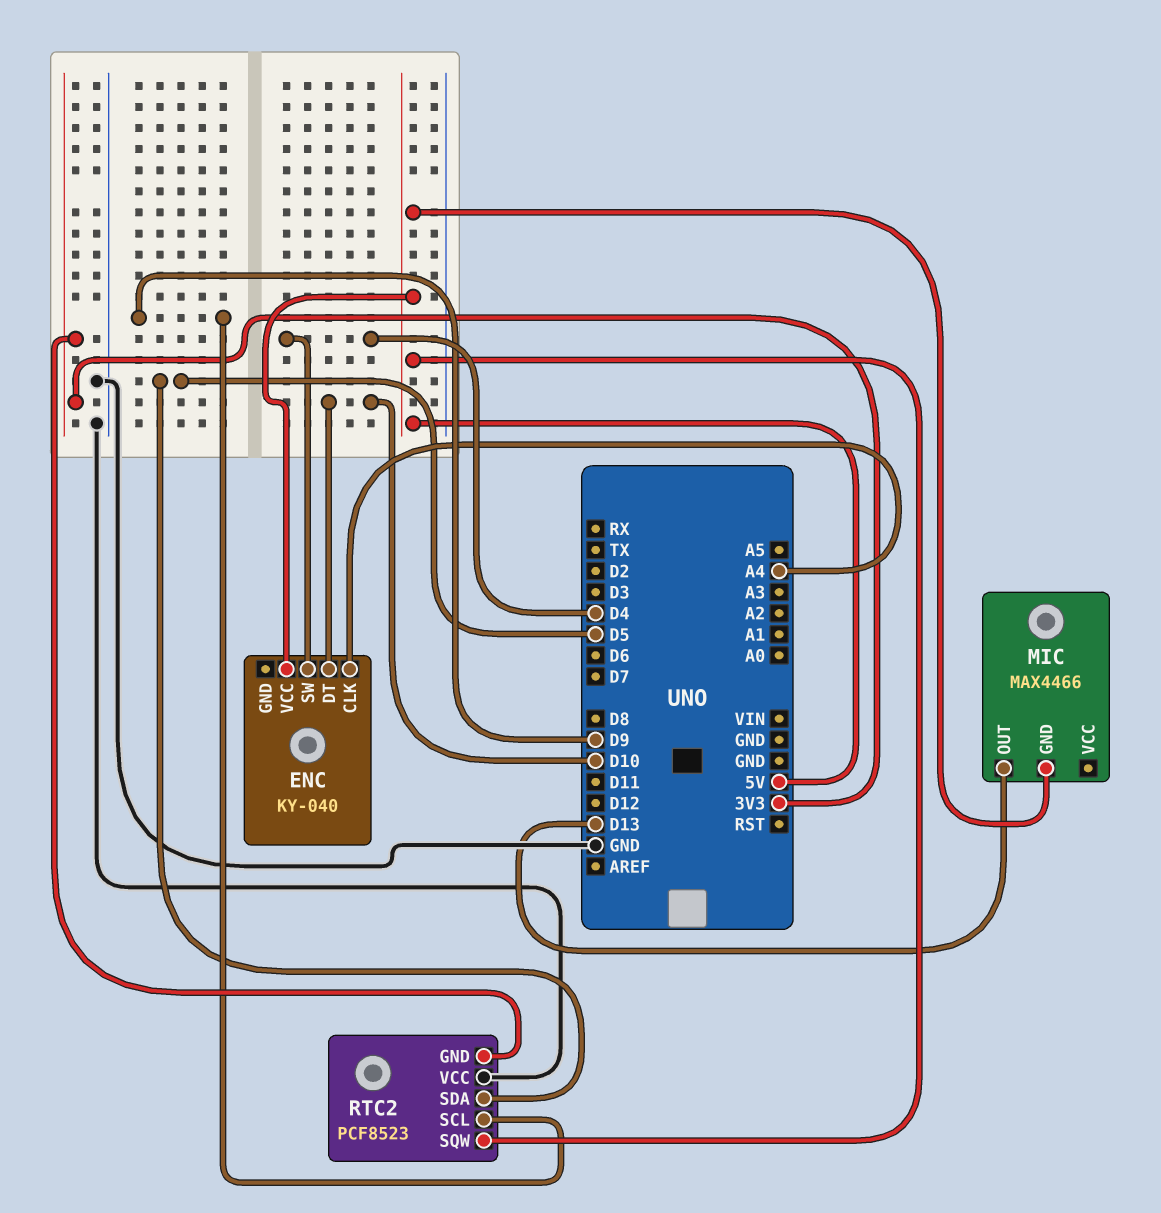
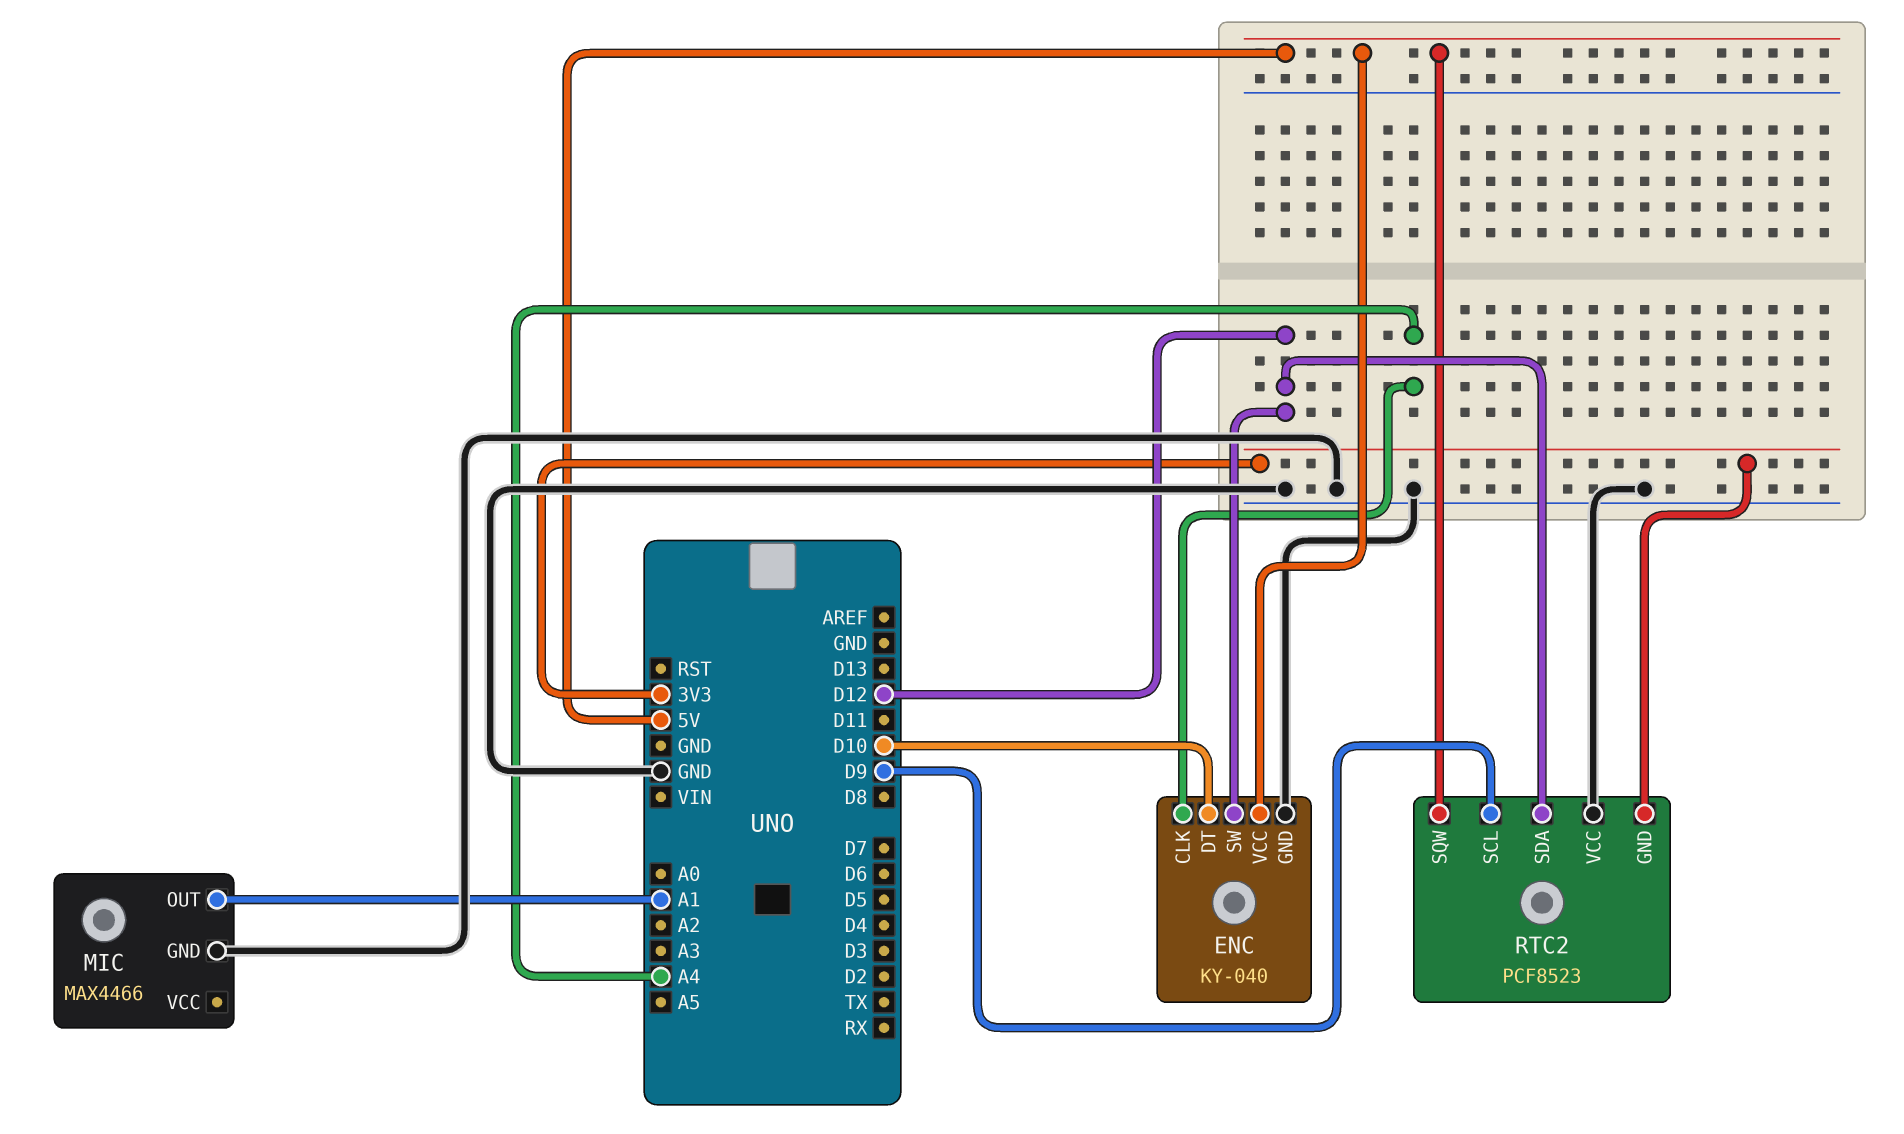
ENC pin GND: none -> GND
ENC pin SW: D4 -> D12
MIC pin GND: 5V -> GND
MIC pin OUT: D13 -> A1
RTC2 pin SDA: D5 -> D12

